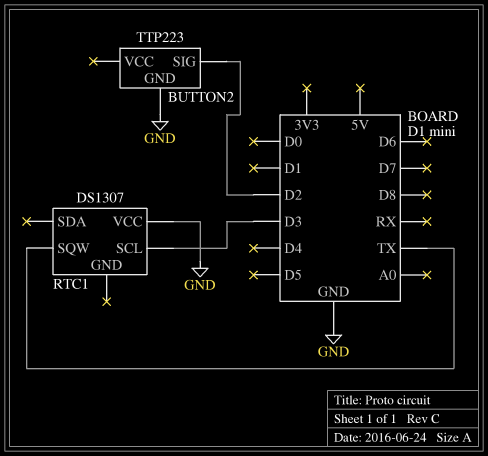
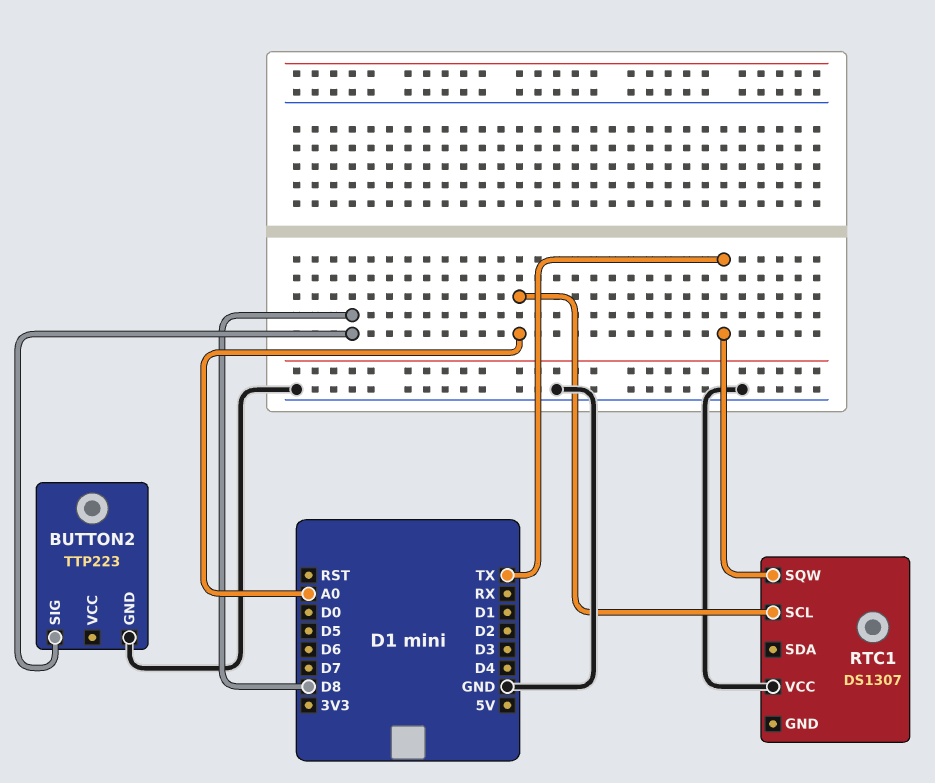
BUTTON2 pin SIG: D2 -> D8
RTC1 pin SCL: D3 -> A0

